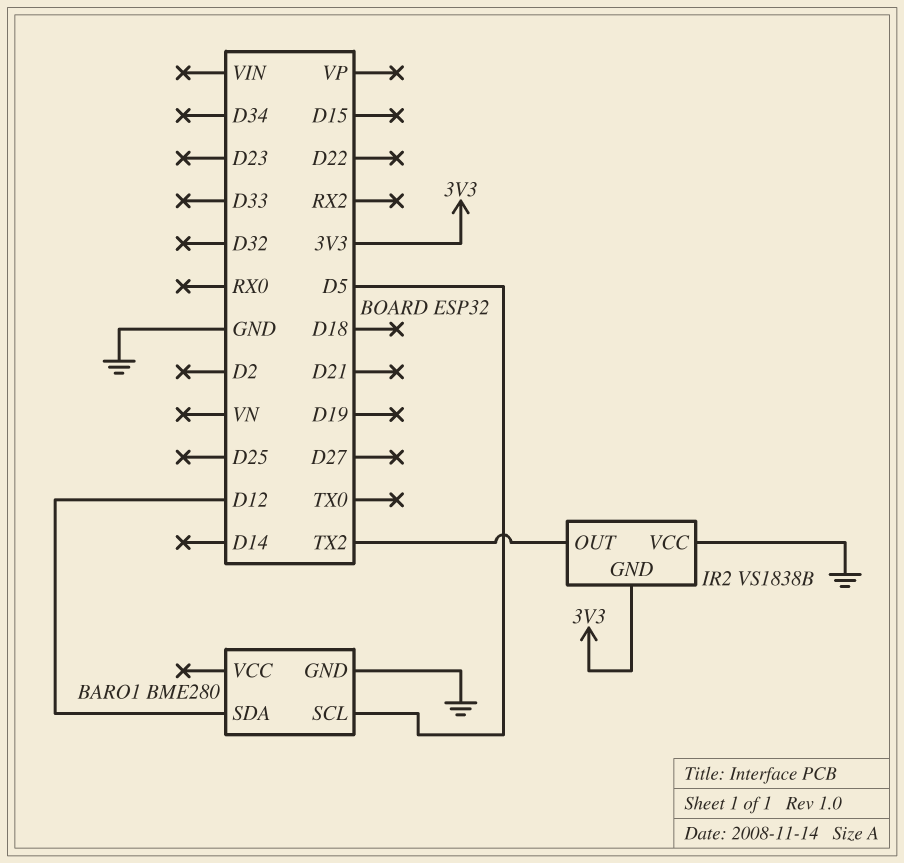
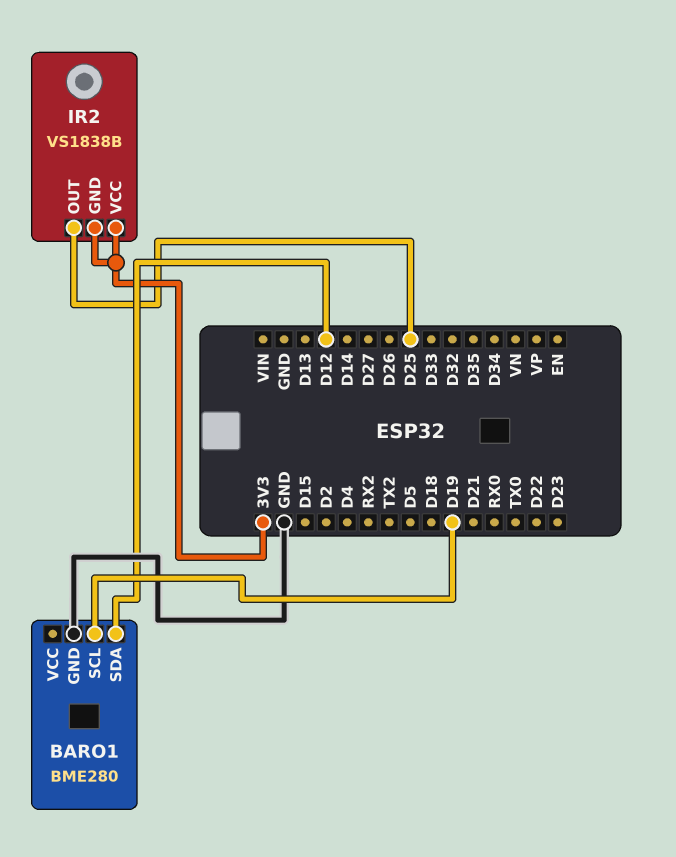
BARO1 pin SCL: D5 -> D19
IR2 pin OUT: TX2 -> D25
IR2 pin VCC: GND -> 3V3

